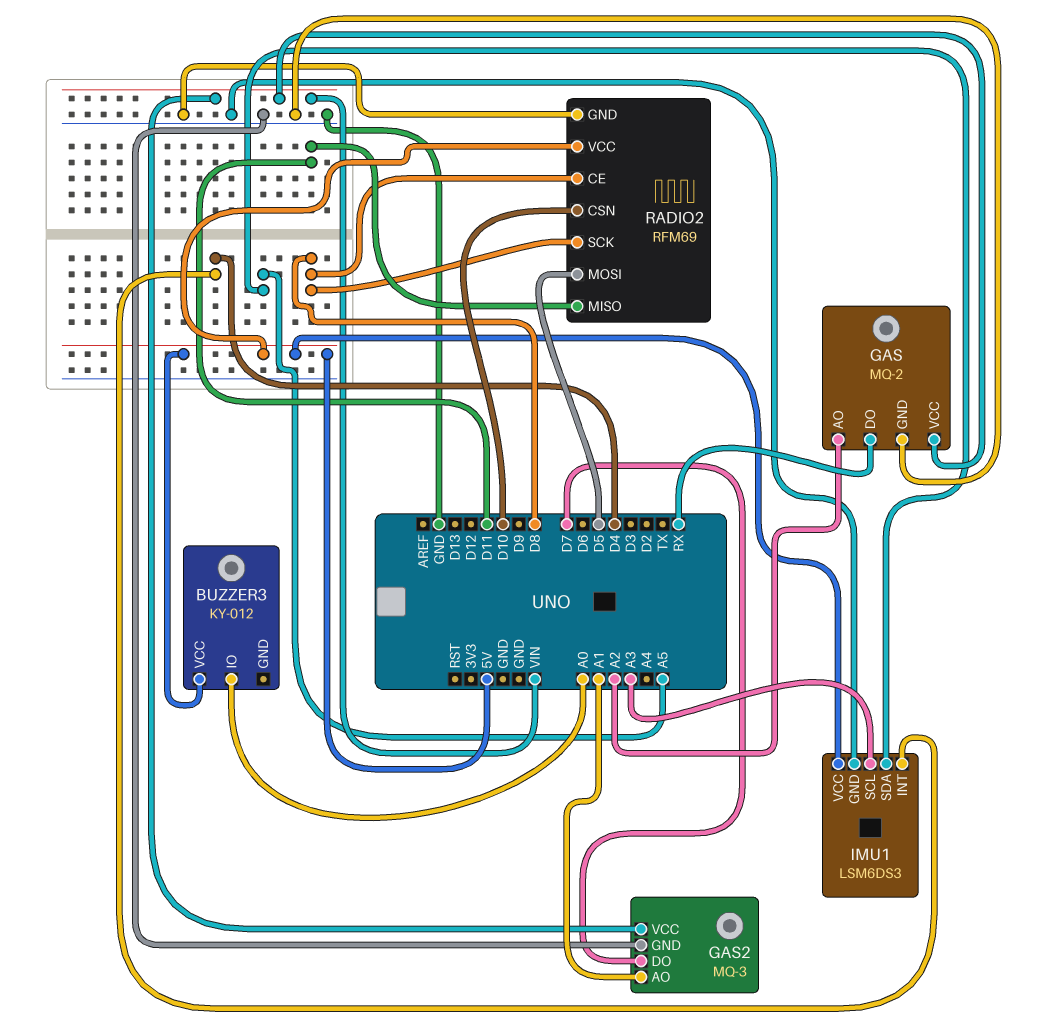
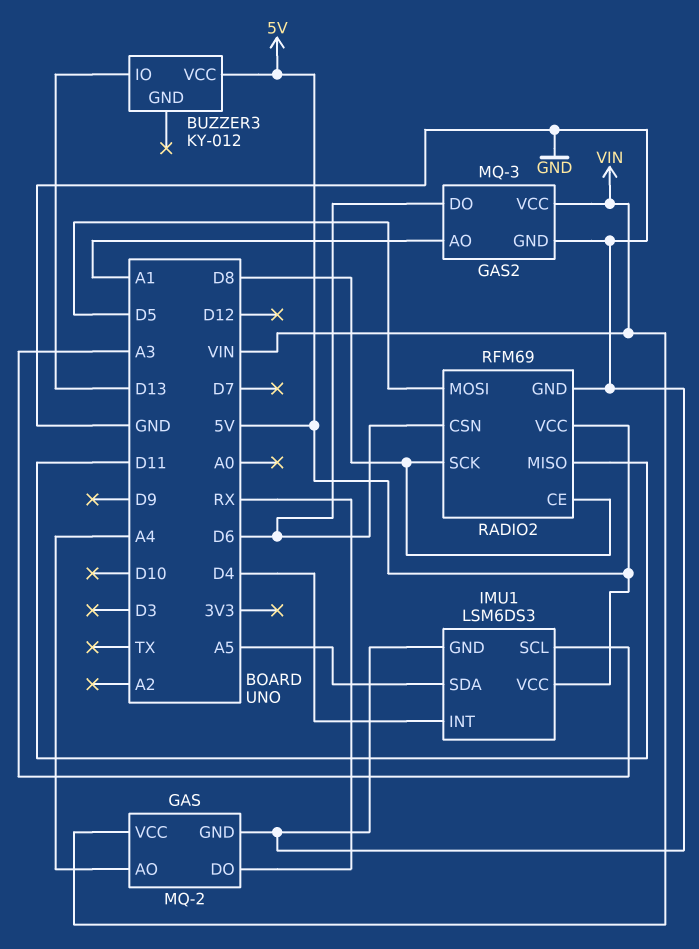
BUZZER3 pin IO: A0 -> D13
GAS pin AO: A2 -> A4
GAS2 pin DO: D7 -> D6
RADIO2 pin CSN: D10 -> D6

